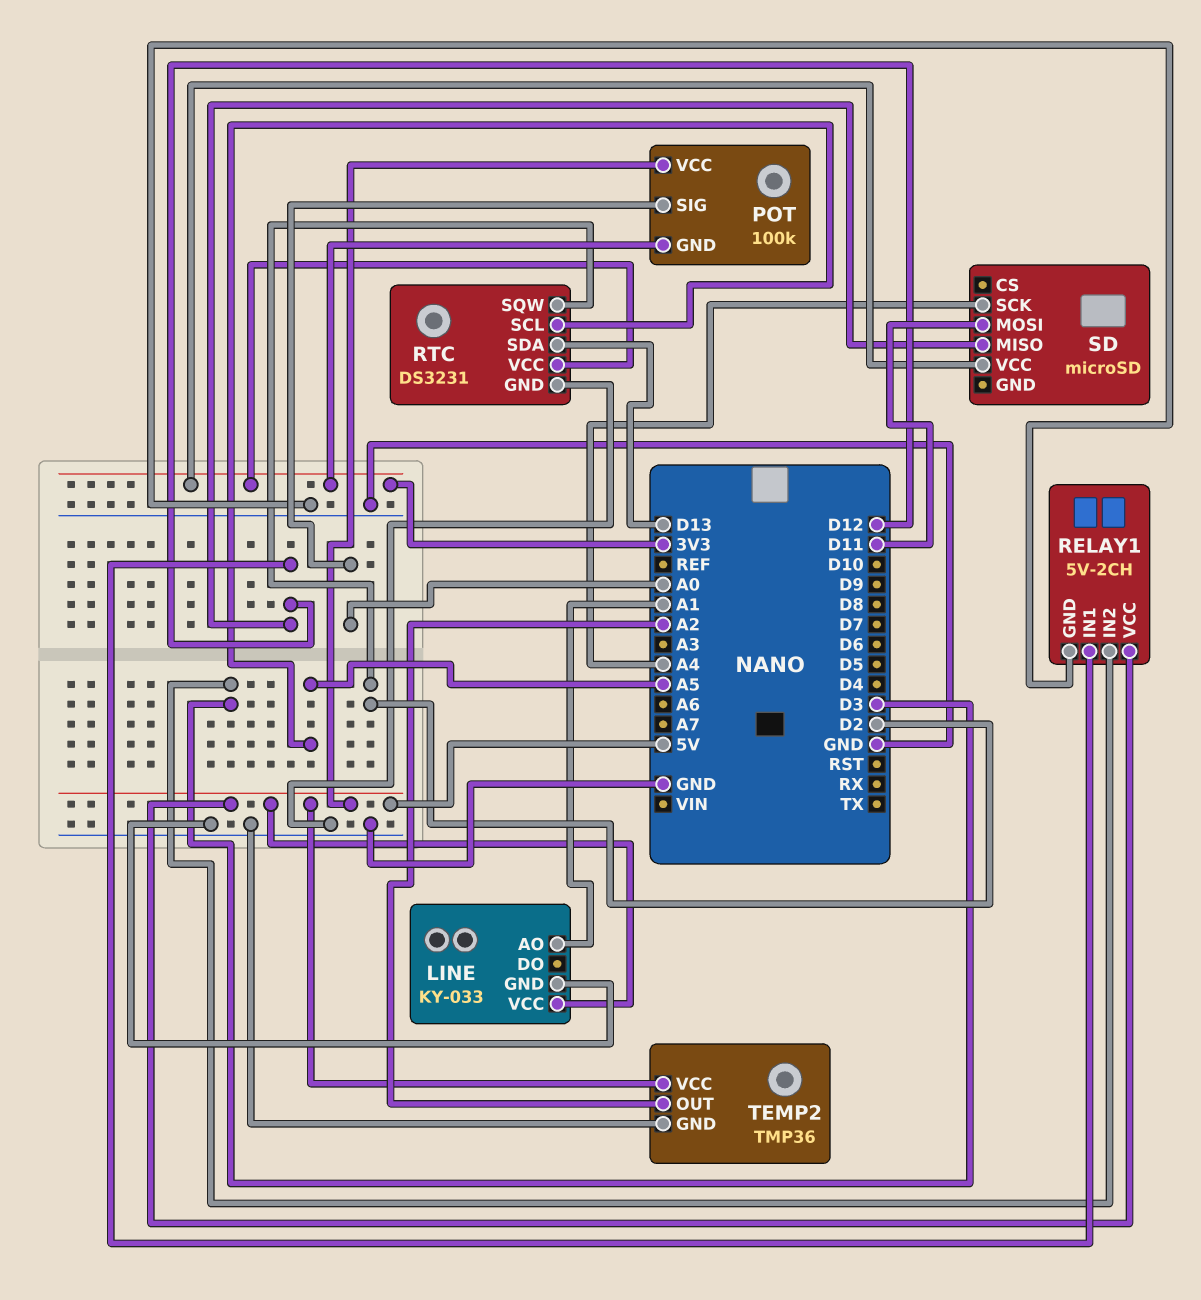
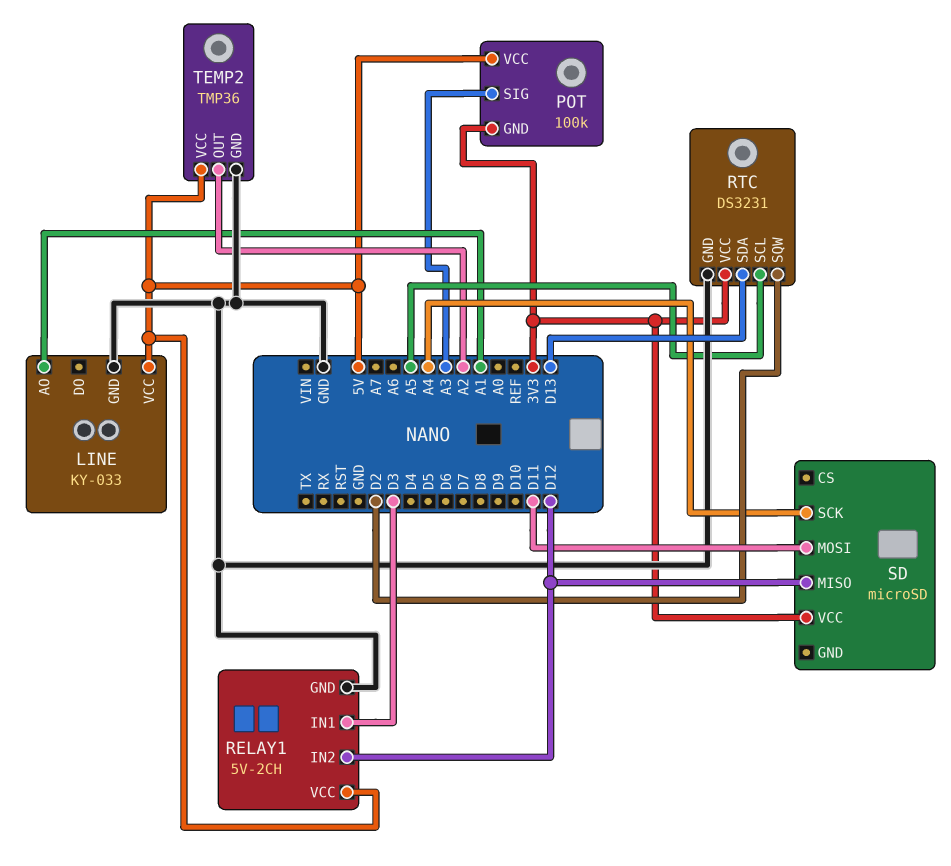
POT pin SIG: A0 -> A3
RELAY1 pin IN1: D12 -> D3
RELAY1 pin IN2: D3 -> D12

